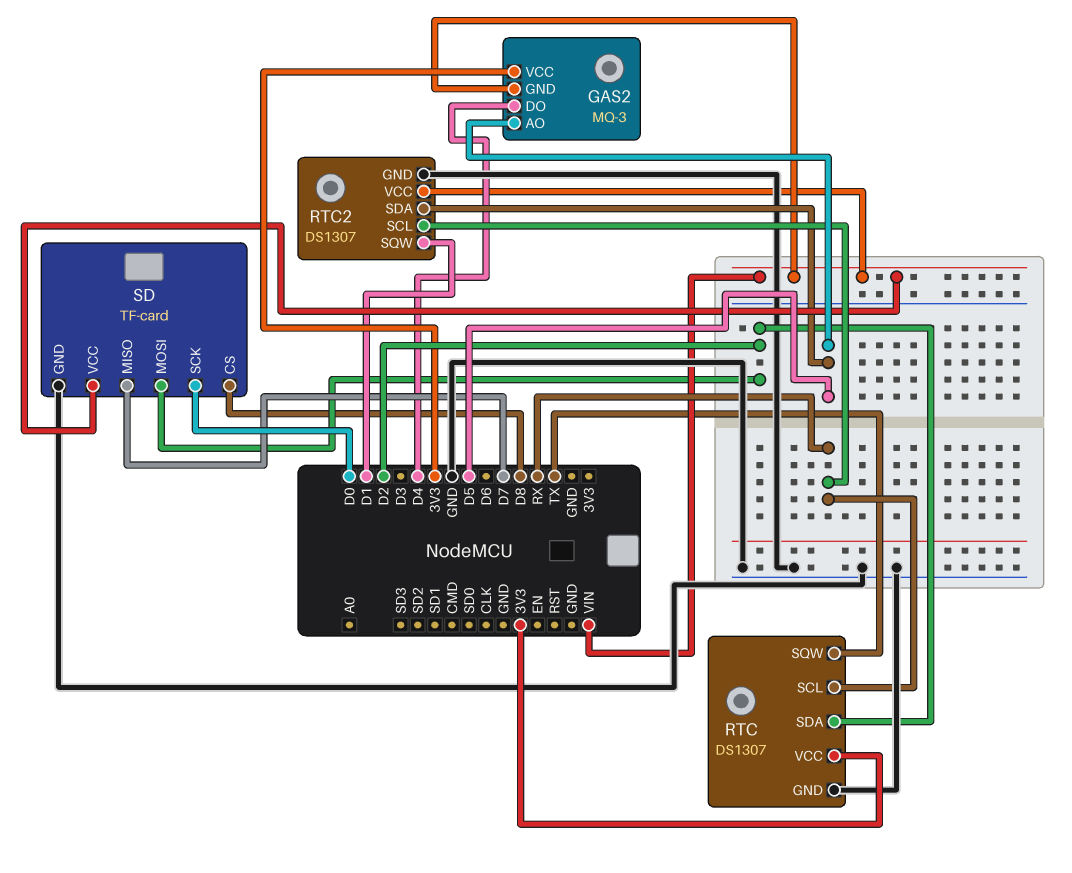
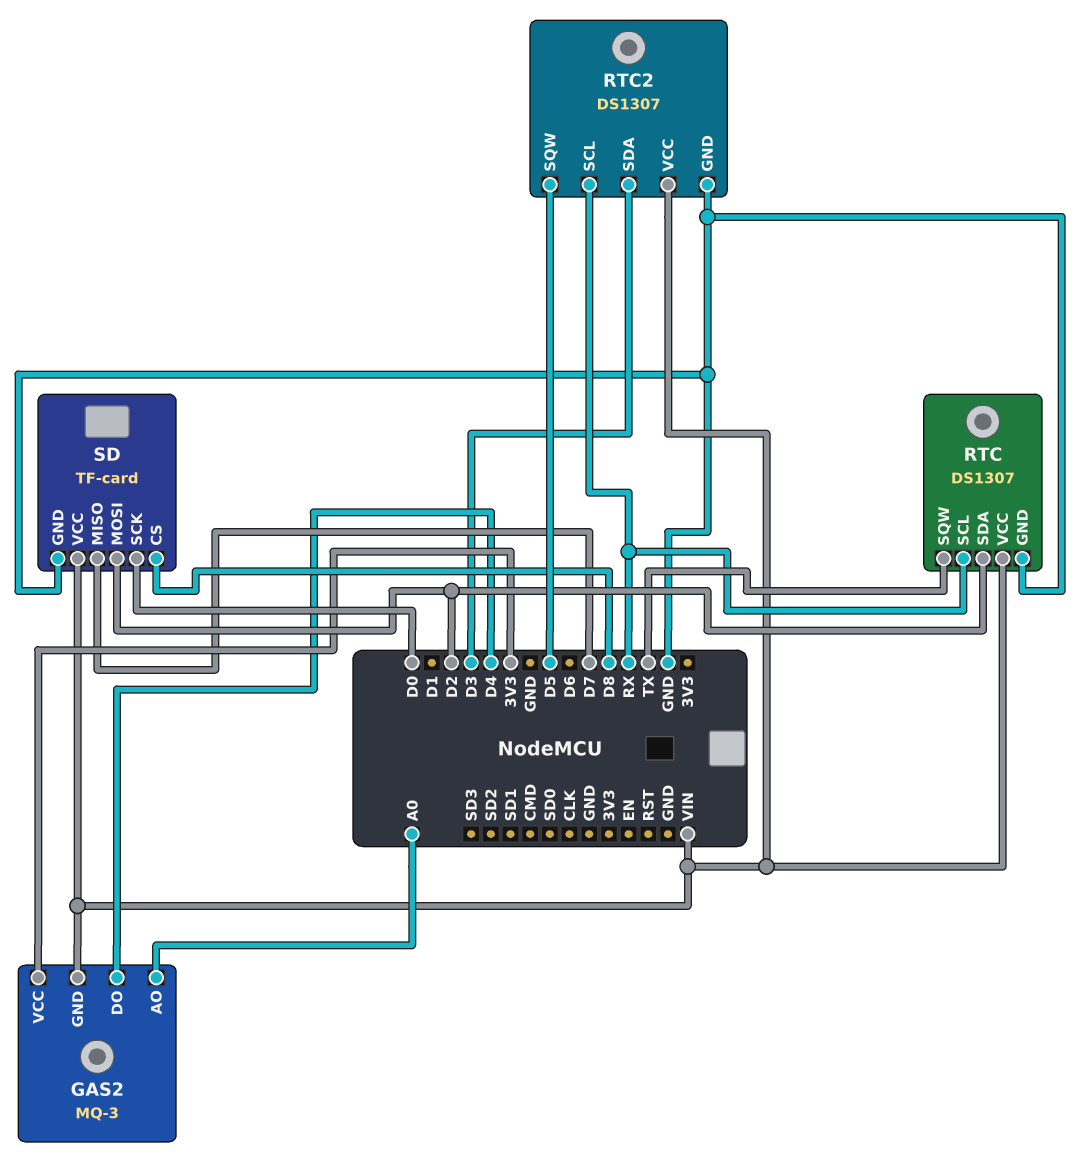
GAS2 pin AO: D5 -> A0
RTC pin VCC: 3V3 -> VIN
RTC2 pin SDA: D5 -> D3
RTC2 pin SQW: D1 -> D5

